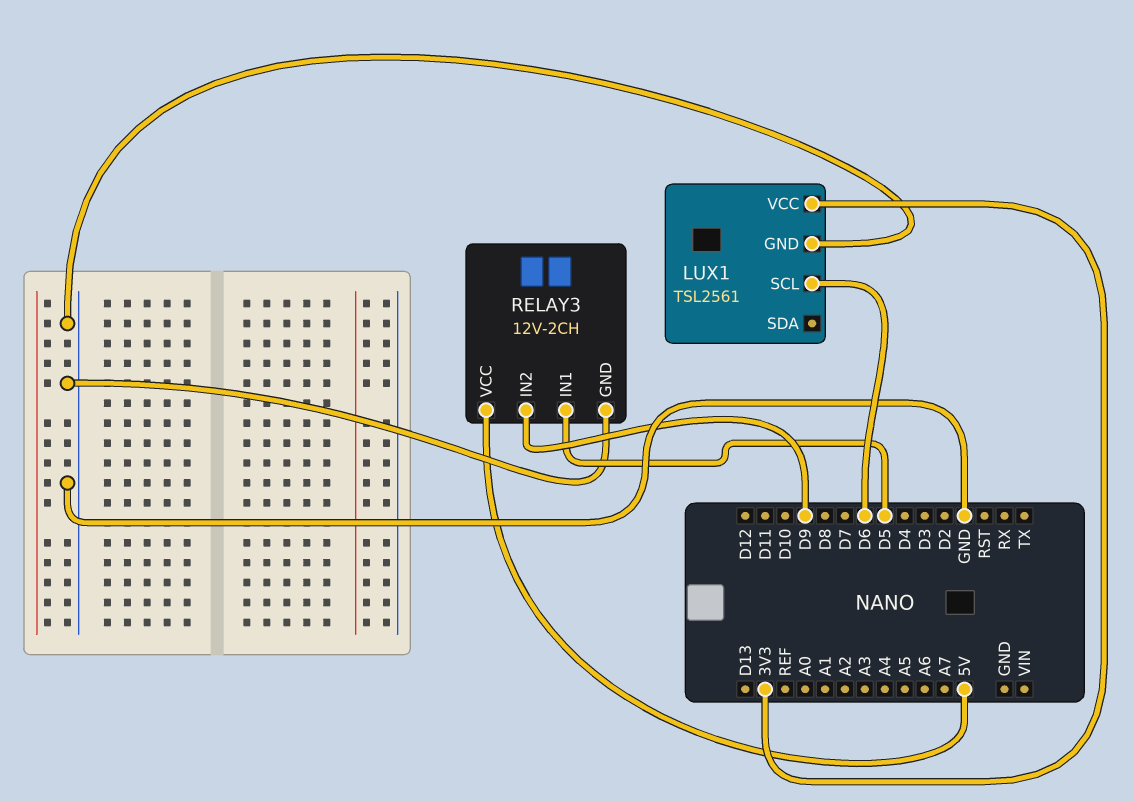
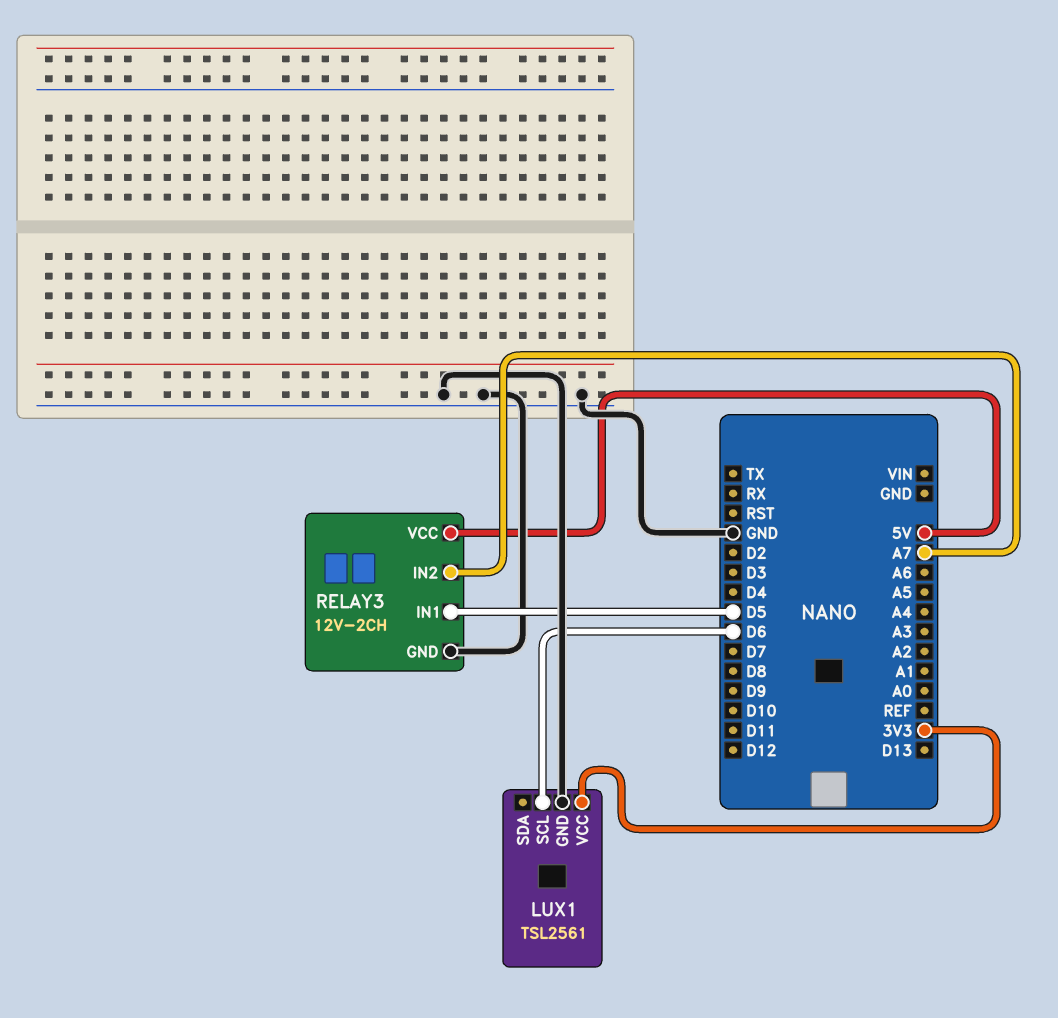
RELAY3 pin IN2: D9 -> A7

